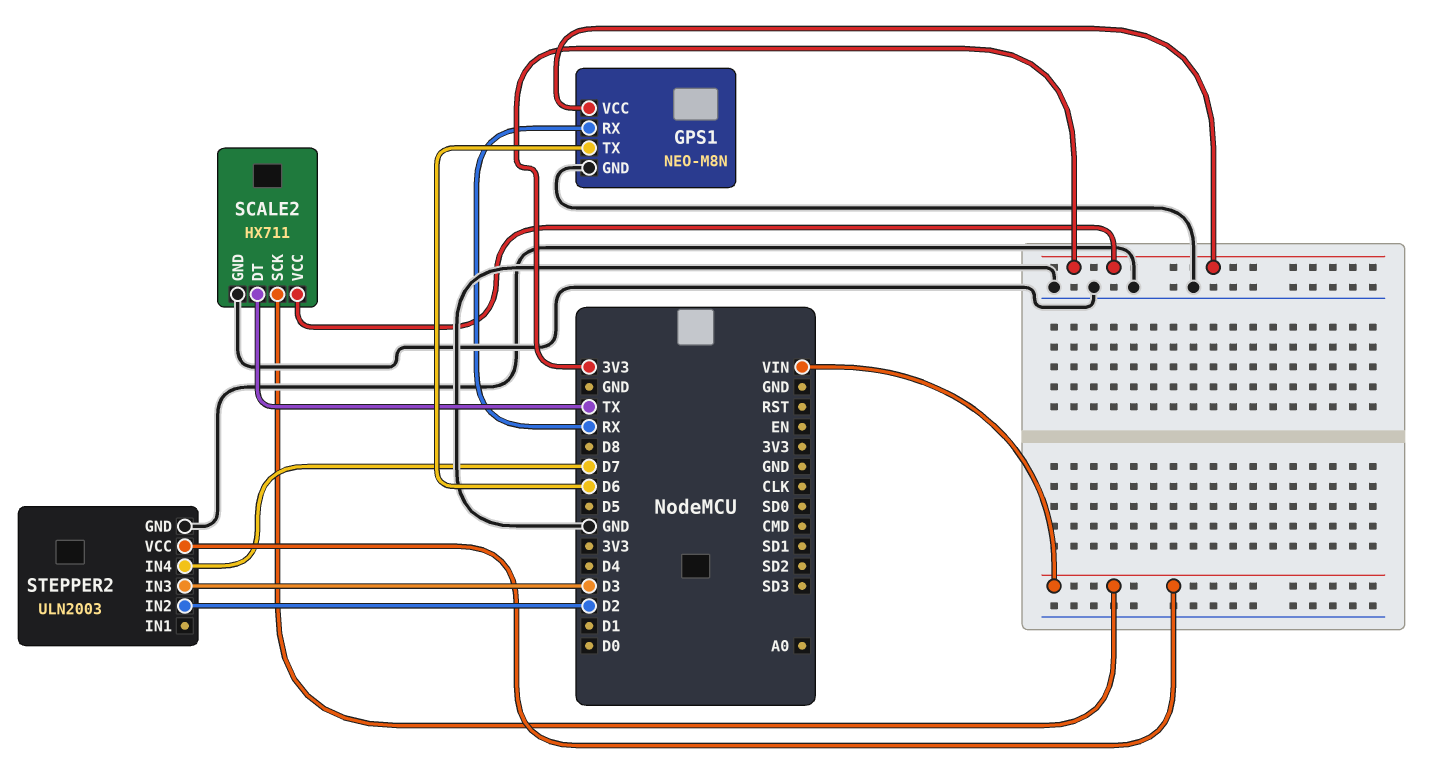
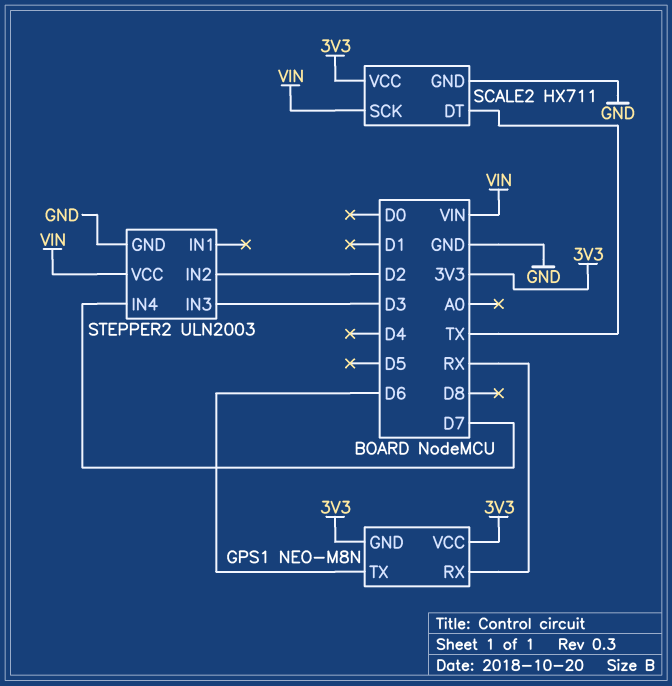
GPS1 pin GND: GND -> 3V3

